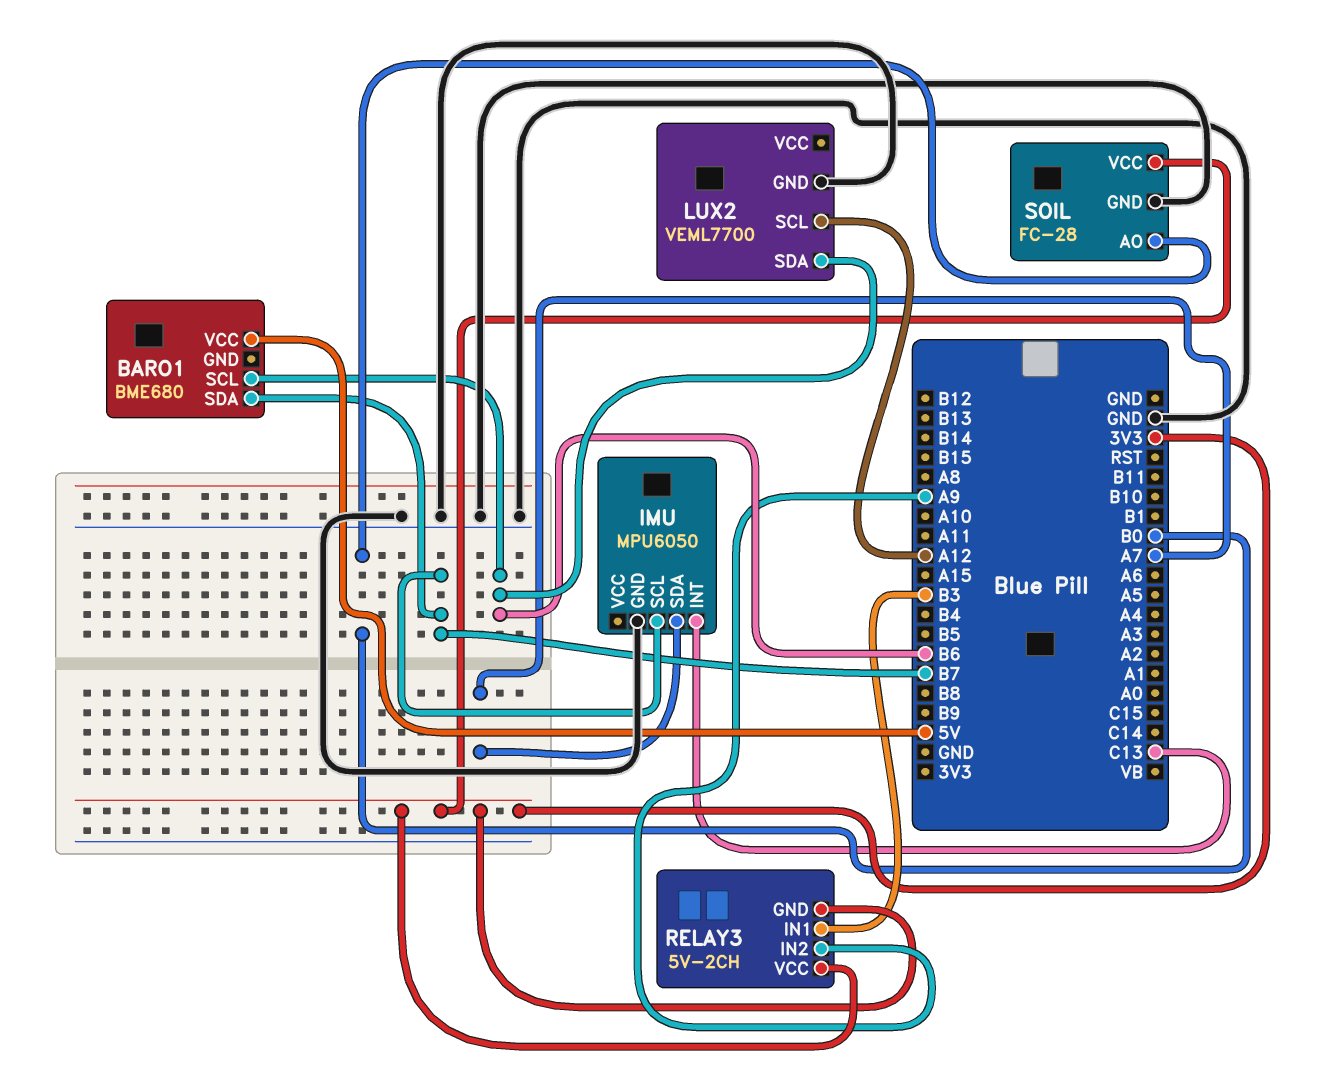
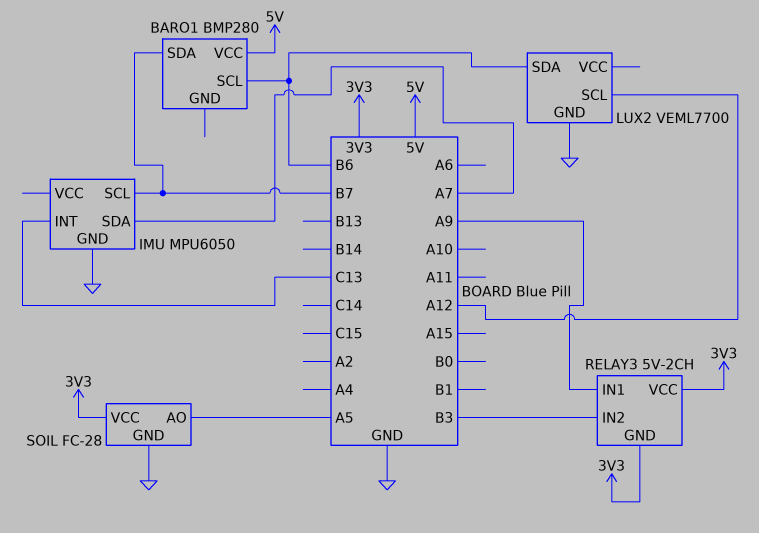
BARO1: BME680 -> BMP280
RELAY3 pin IN1: B3 -> A9
RELAY3 pin IN2: A9 -> B3
SOIL pin AO: B0 -> A5

